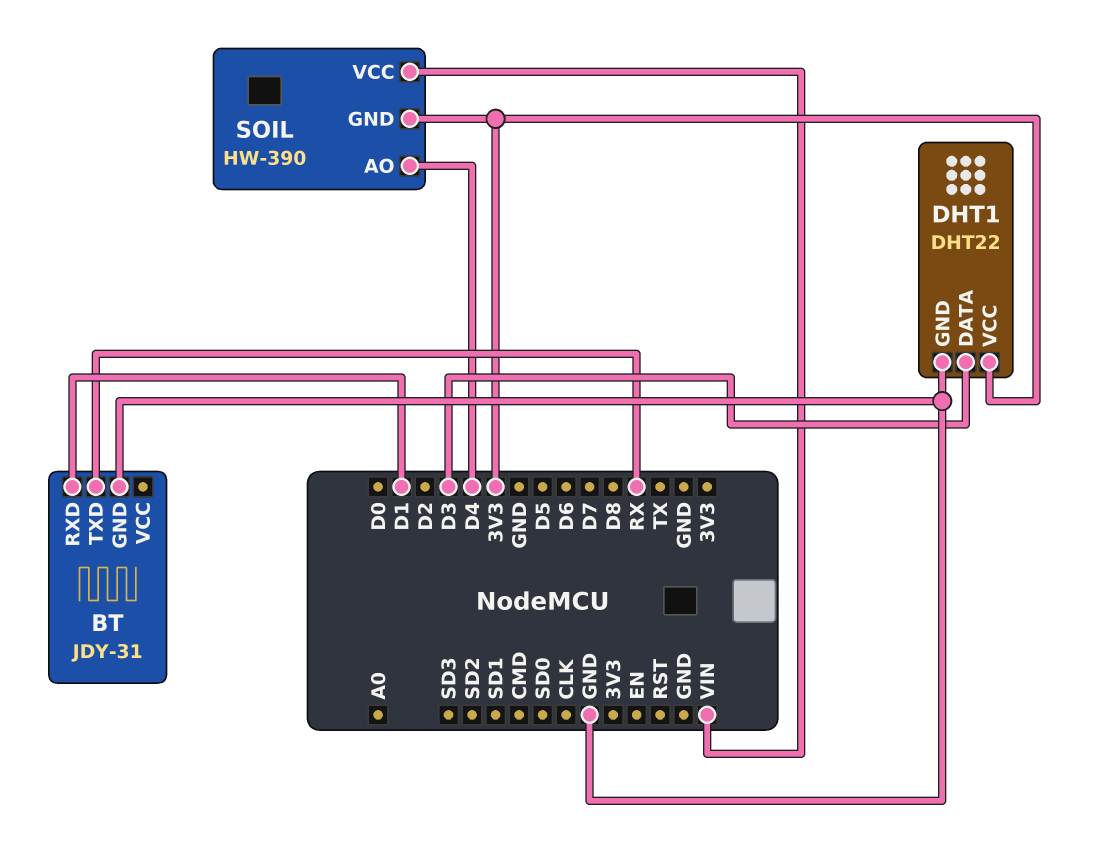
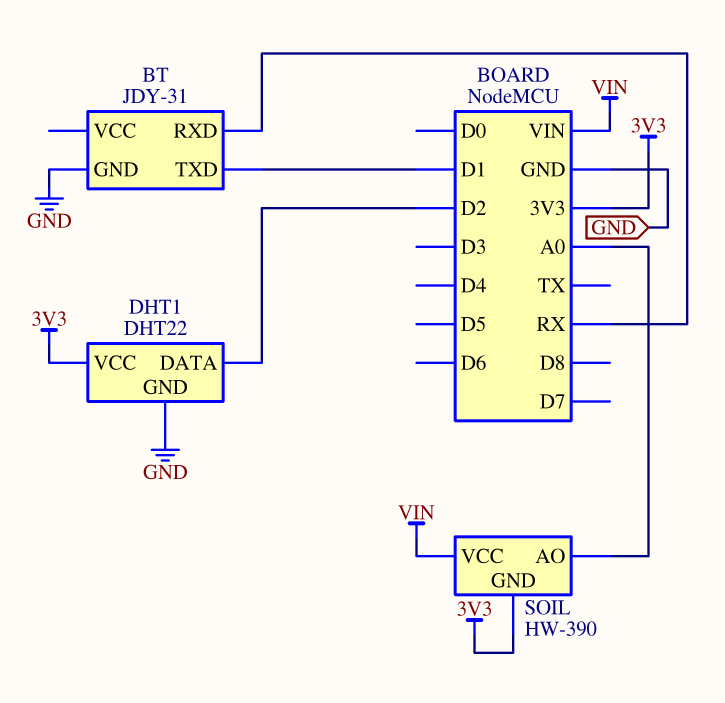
BT pin RXD: D1 -> RX
BT pin TXD: RX -> D1
DHT1 pin DATA: D3 -> D2
SOIL pin AO: D4 -> A0

